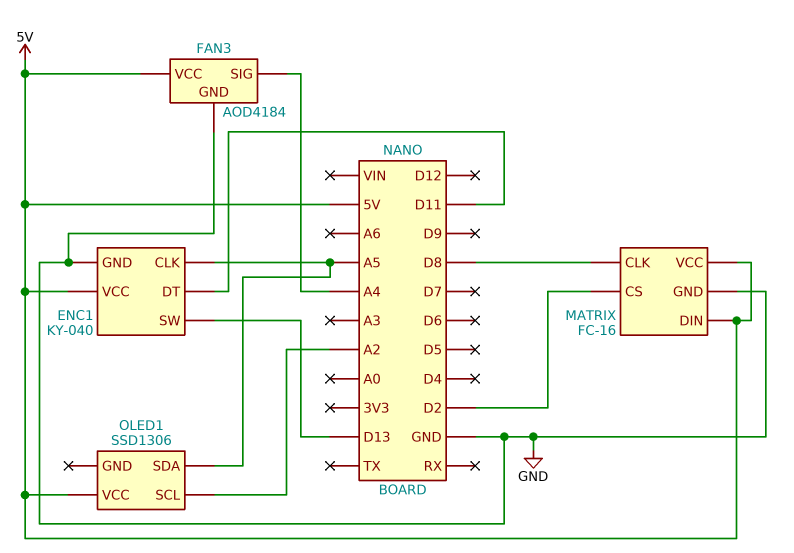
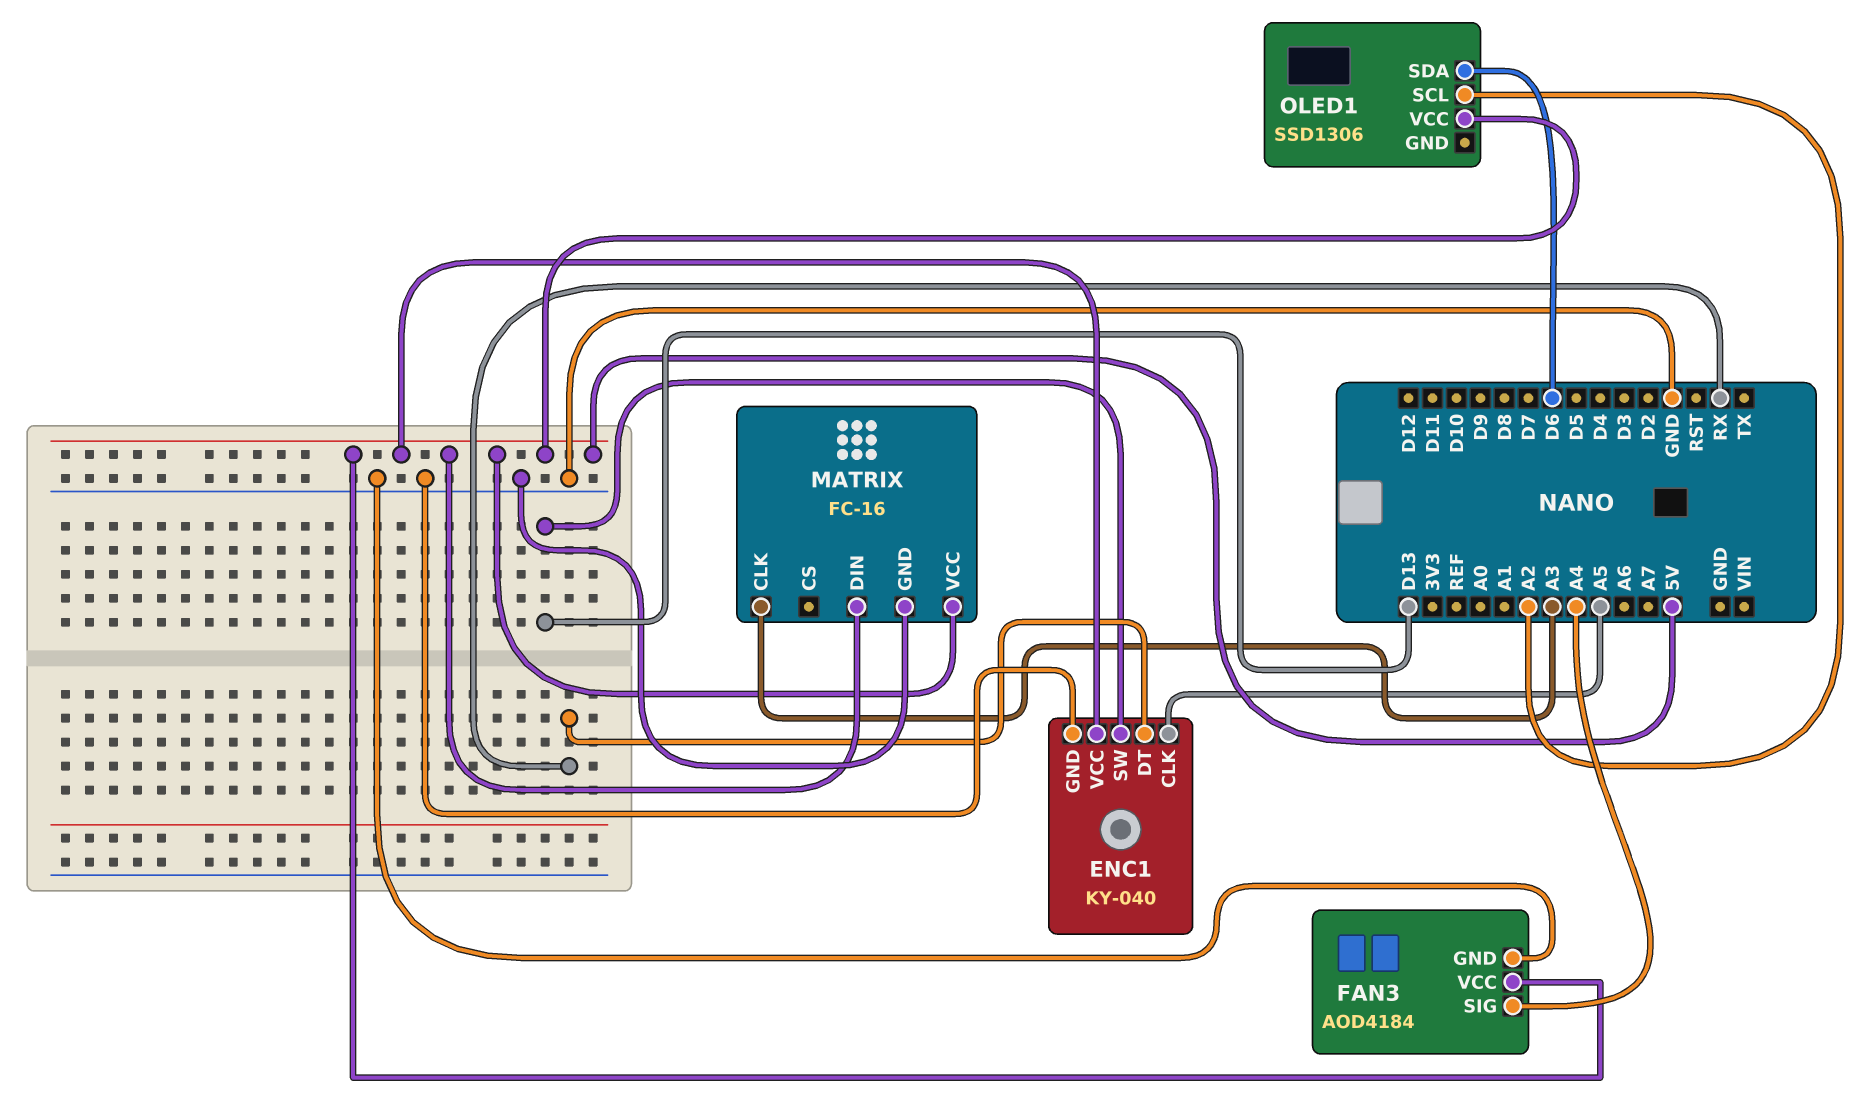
ENC1 pin DT: D11 -> RX
MATRIX pin CLK: D8 -> A3
MATRIX pin CS: D2 -> none
OLED1 pin SDA: A5 -> D6

